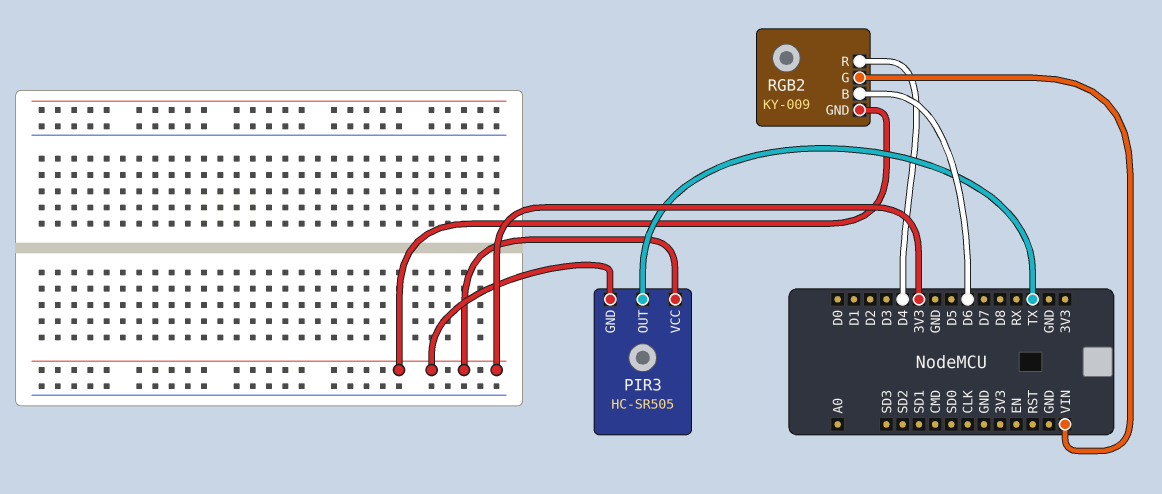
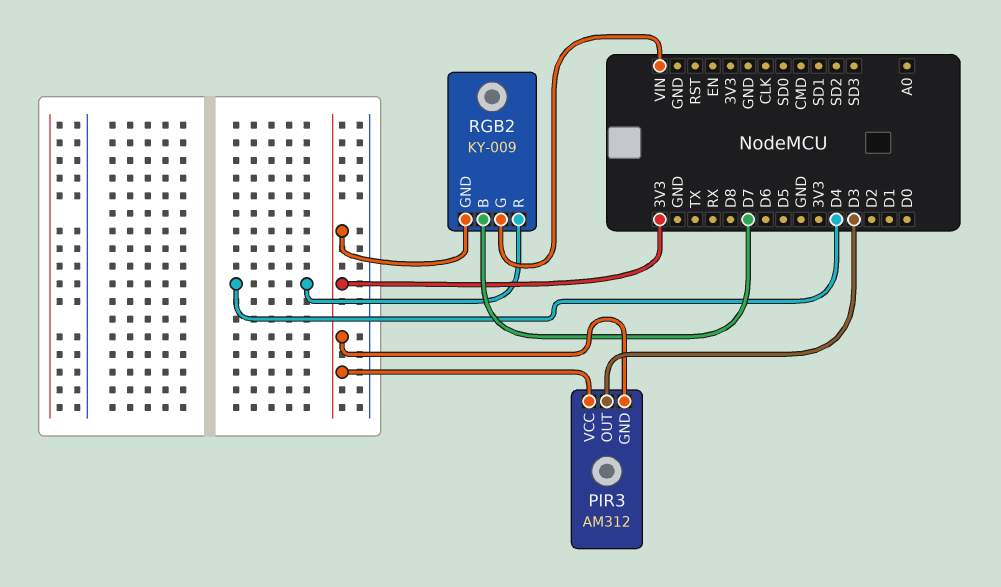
PIR3: HC-SR505 -> AM312
PIR3 pin OUT: TX -> D3
RGB2 pin B: D6 -> D7

